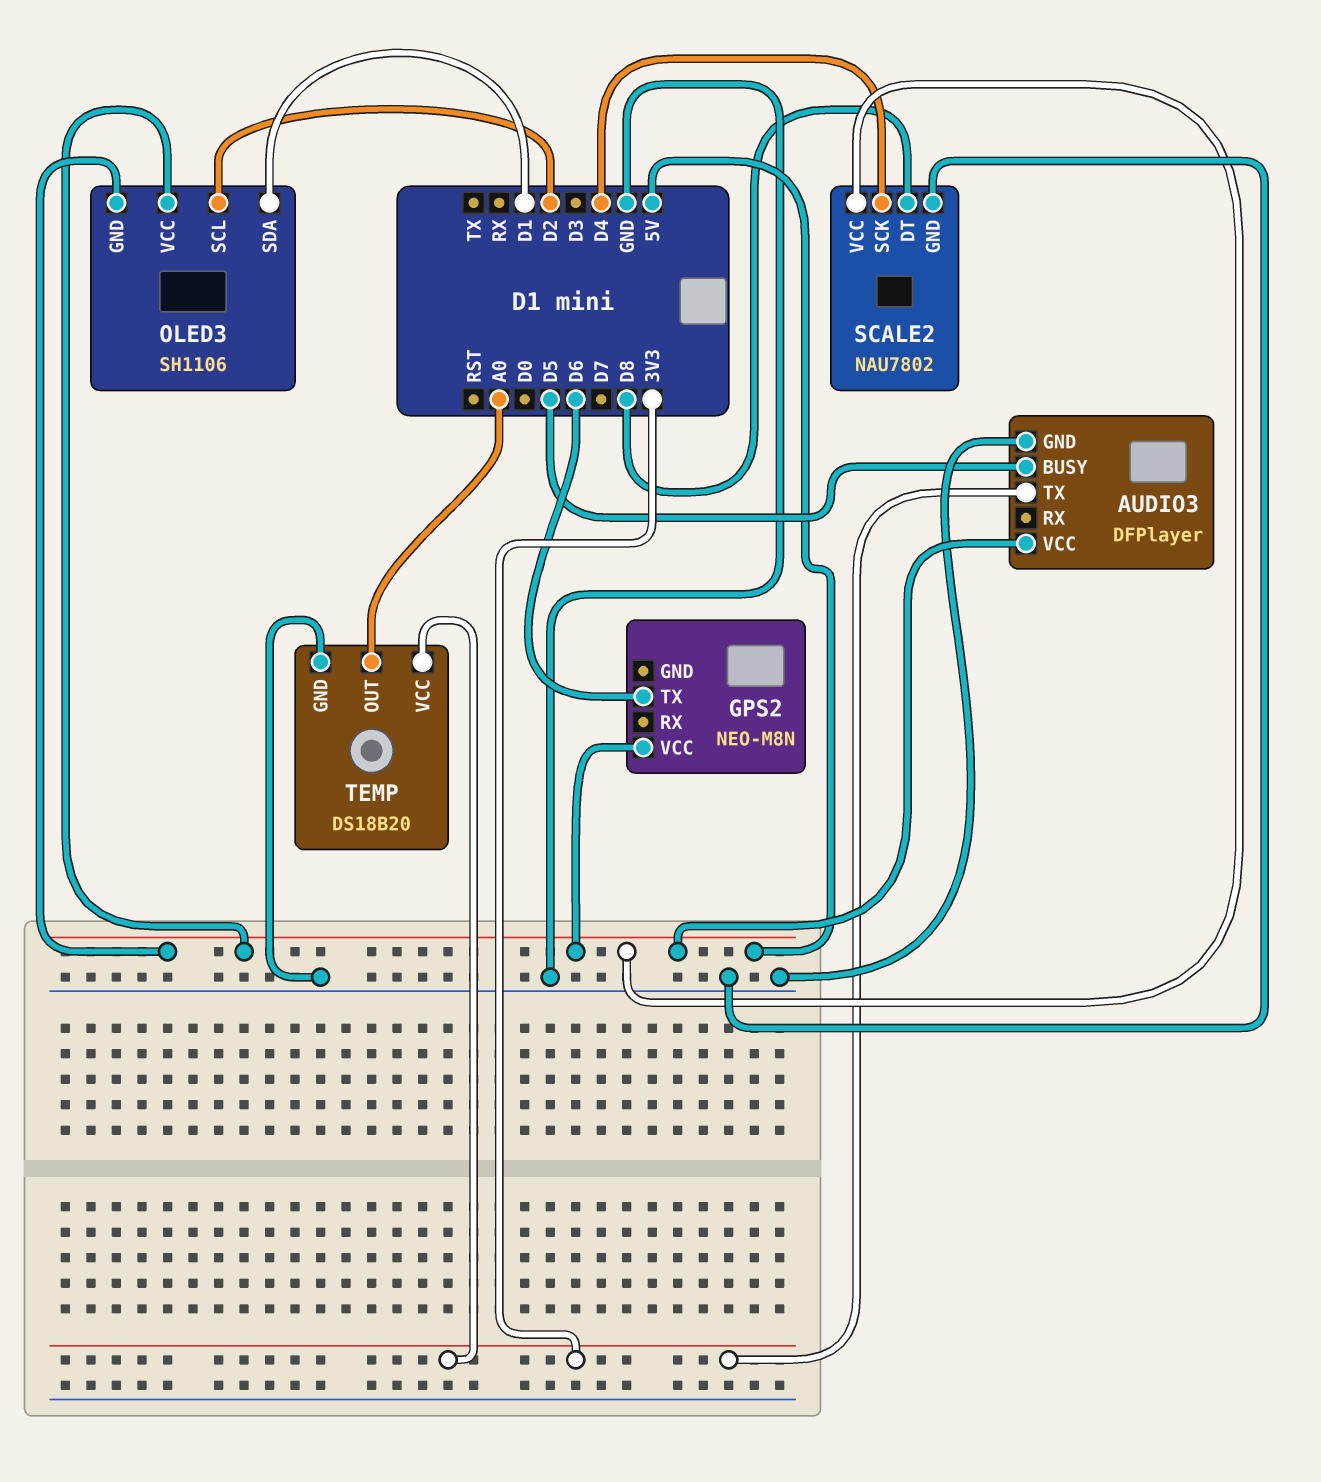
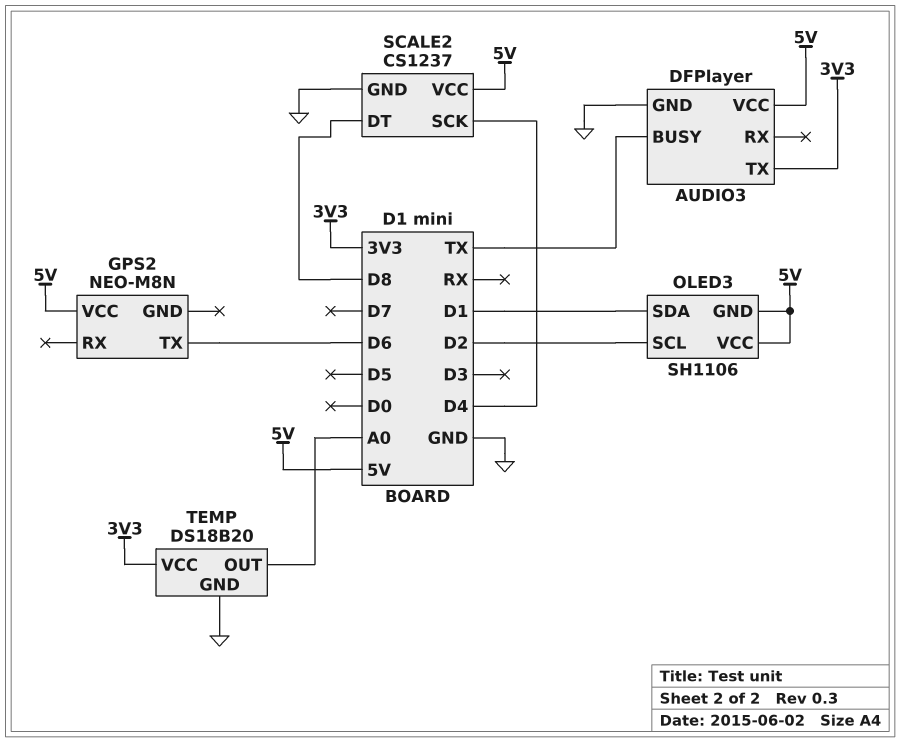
AUDIO3 pin BUSY: D5 -> TX
SCALE2: NAU7802 -> CS1237

